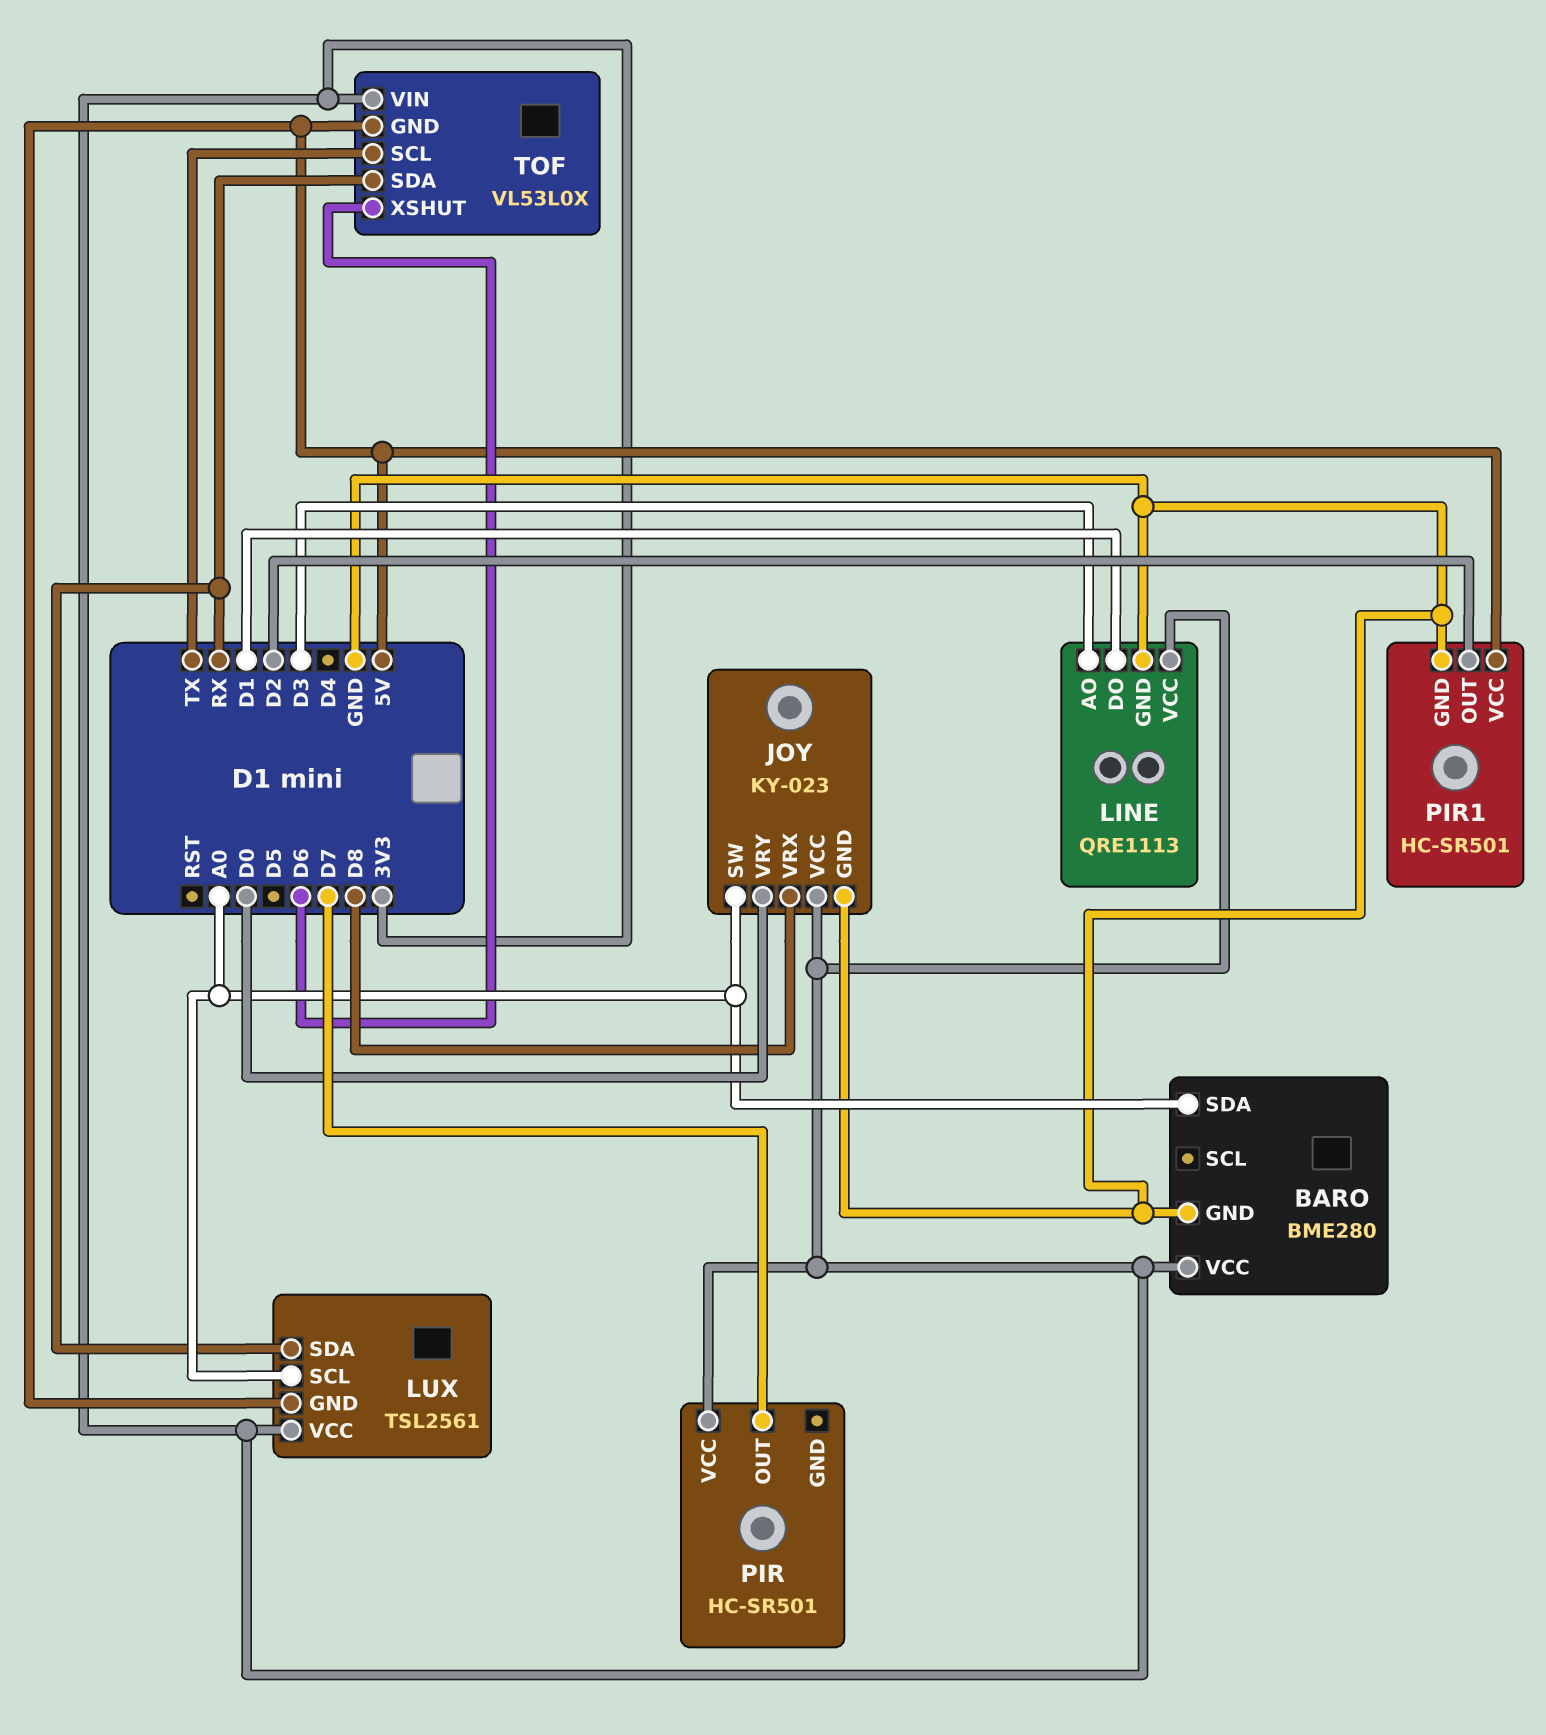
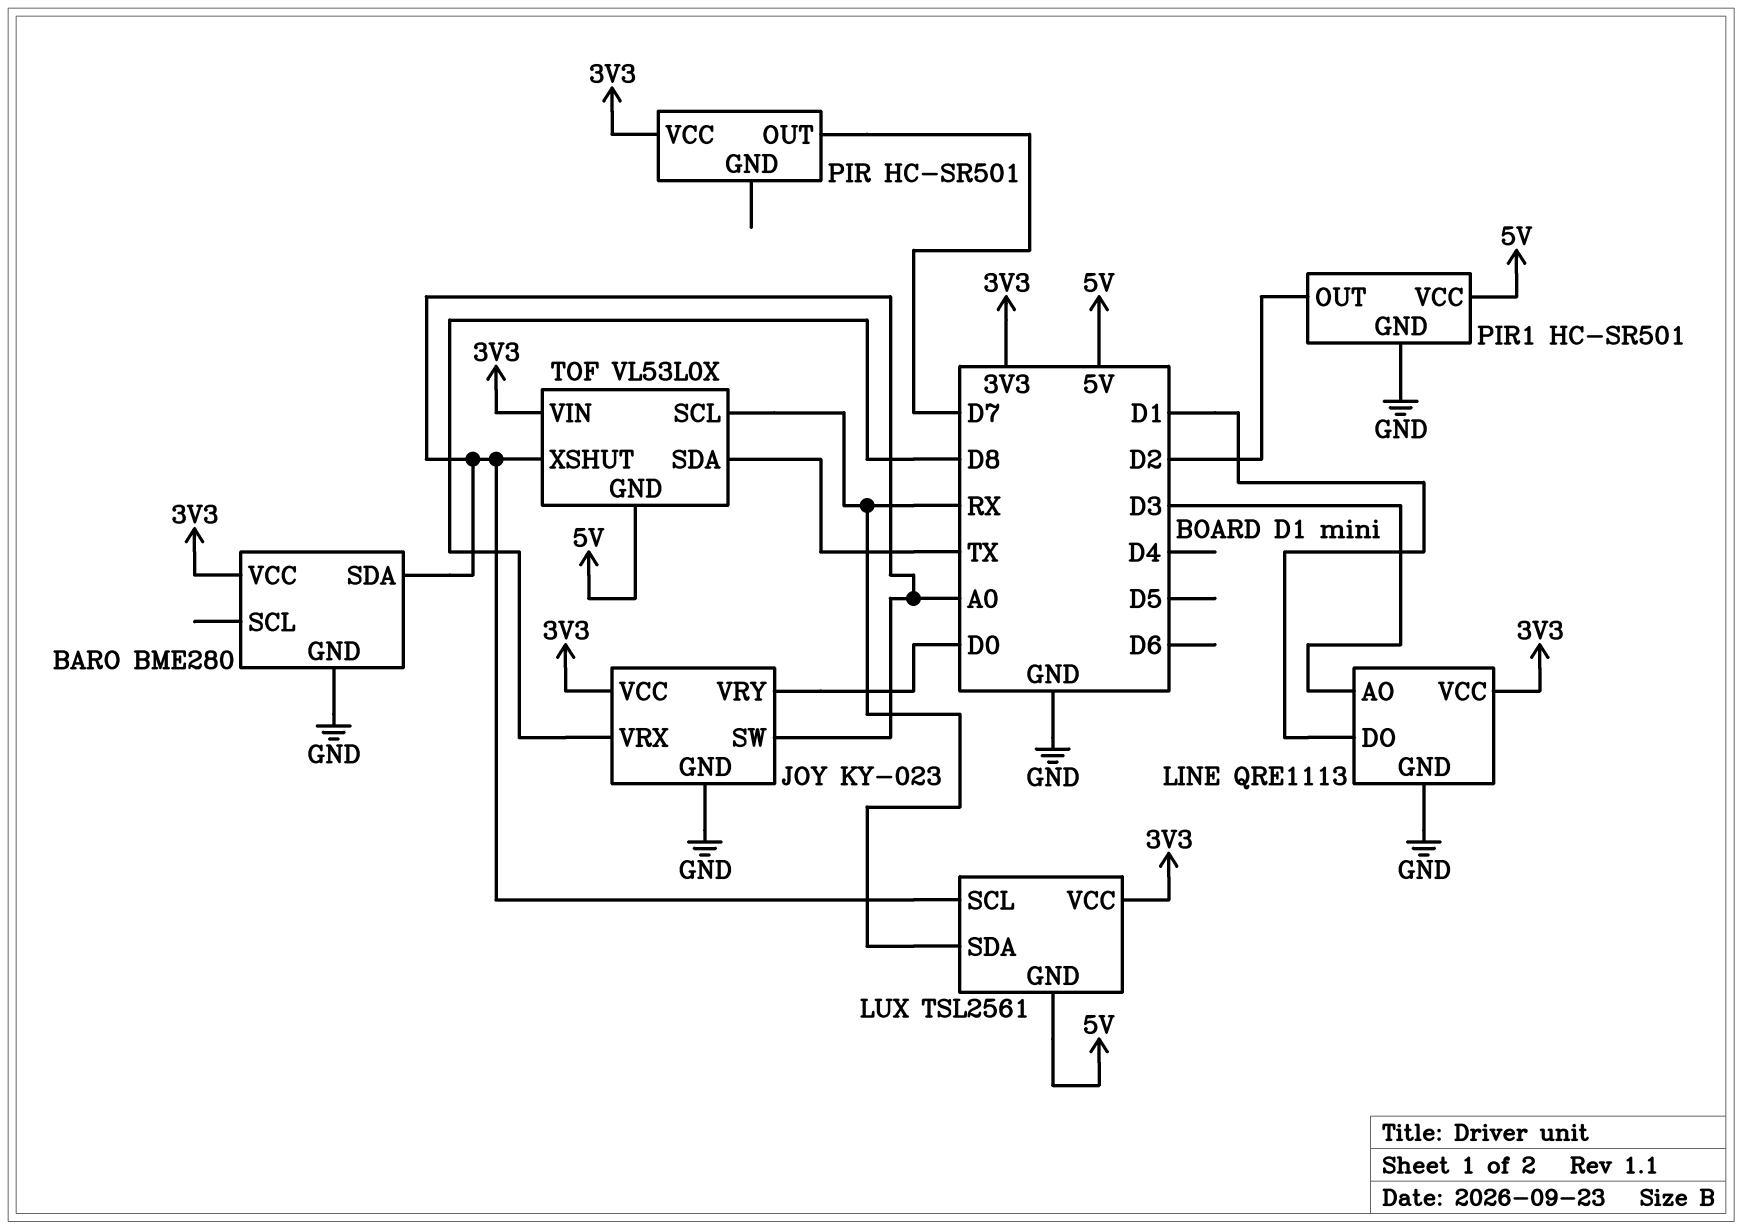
TOF pin SCL: TX -> RX
TOF pin SDA: RX -> TX
TOF pin XSHUT: D6 -> A0

